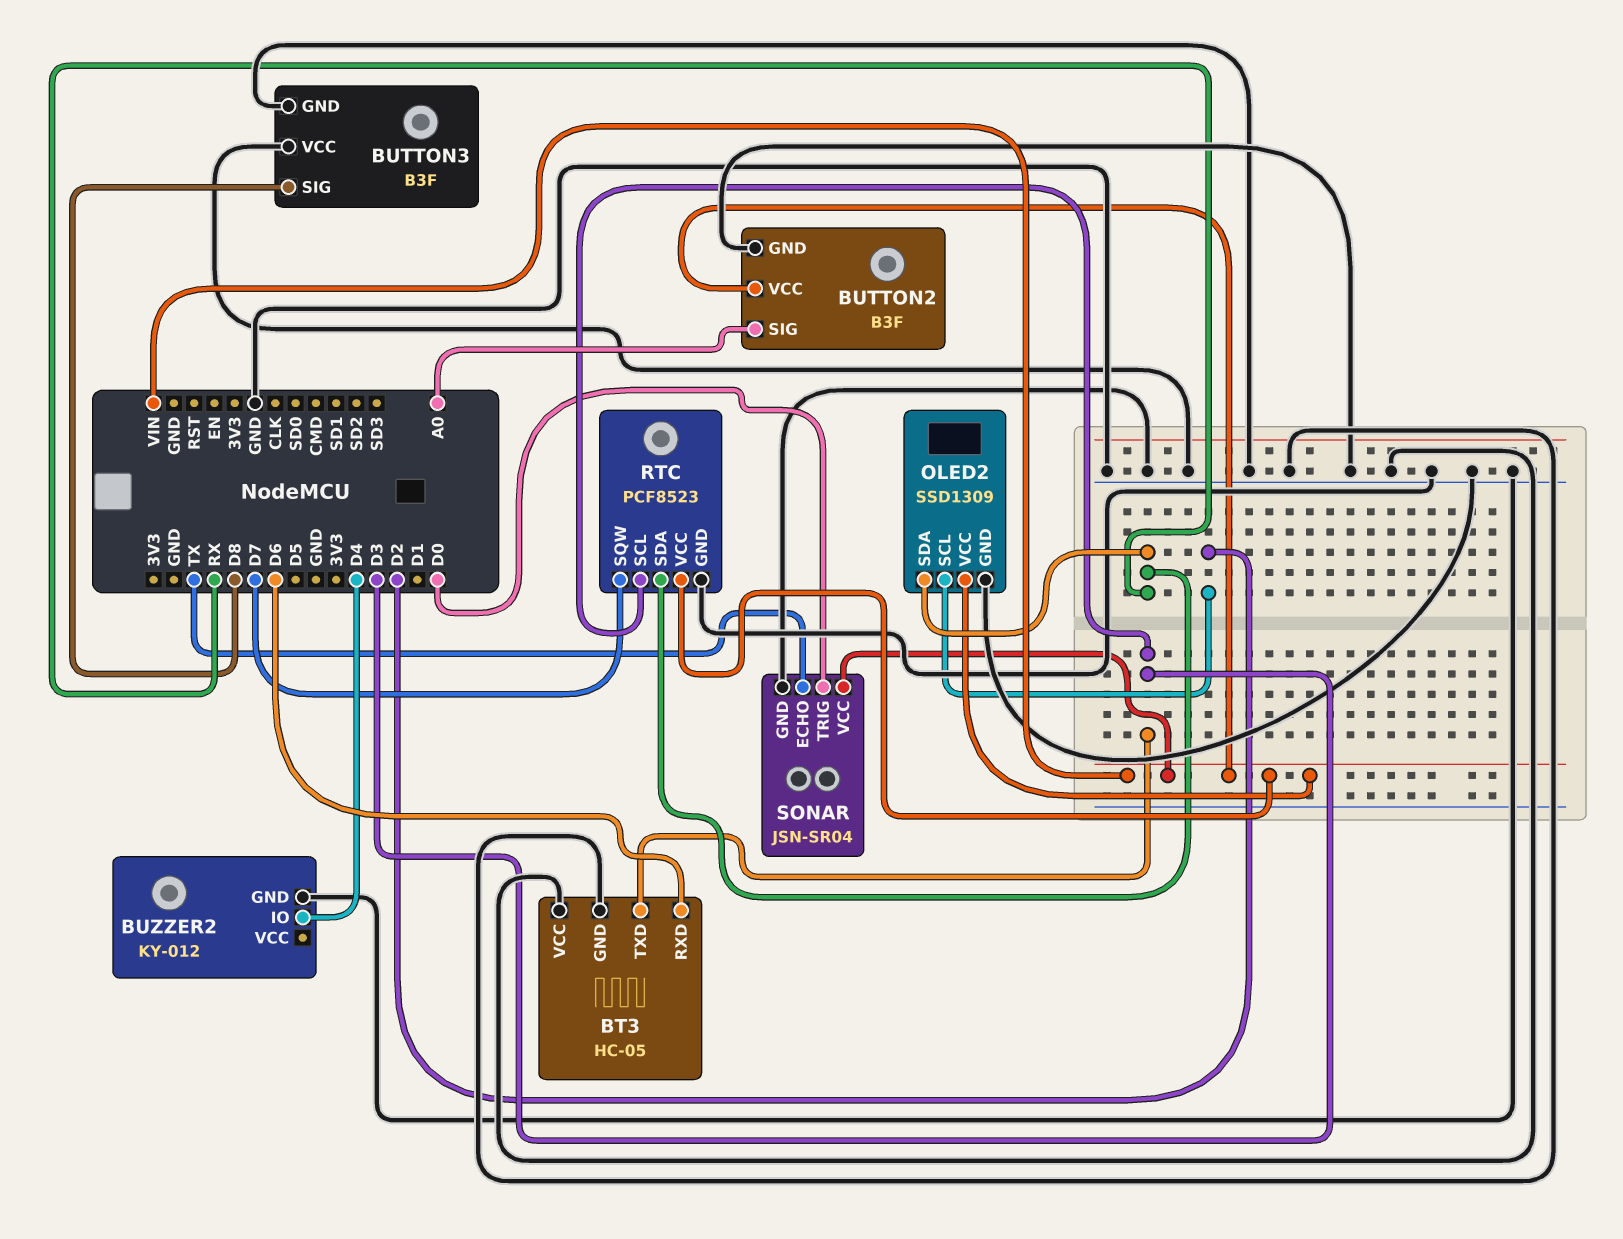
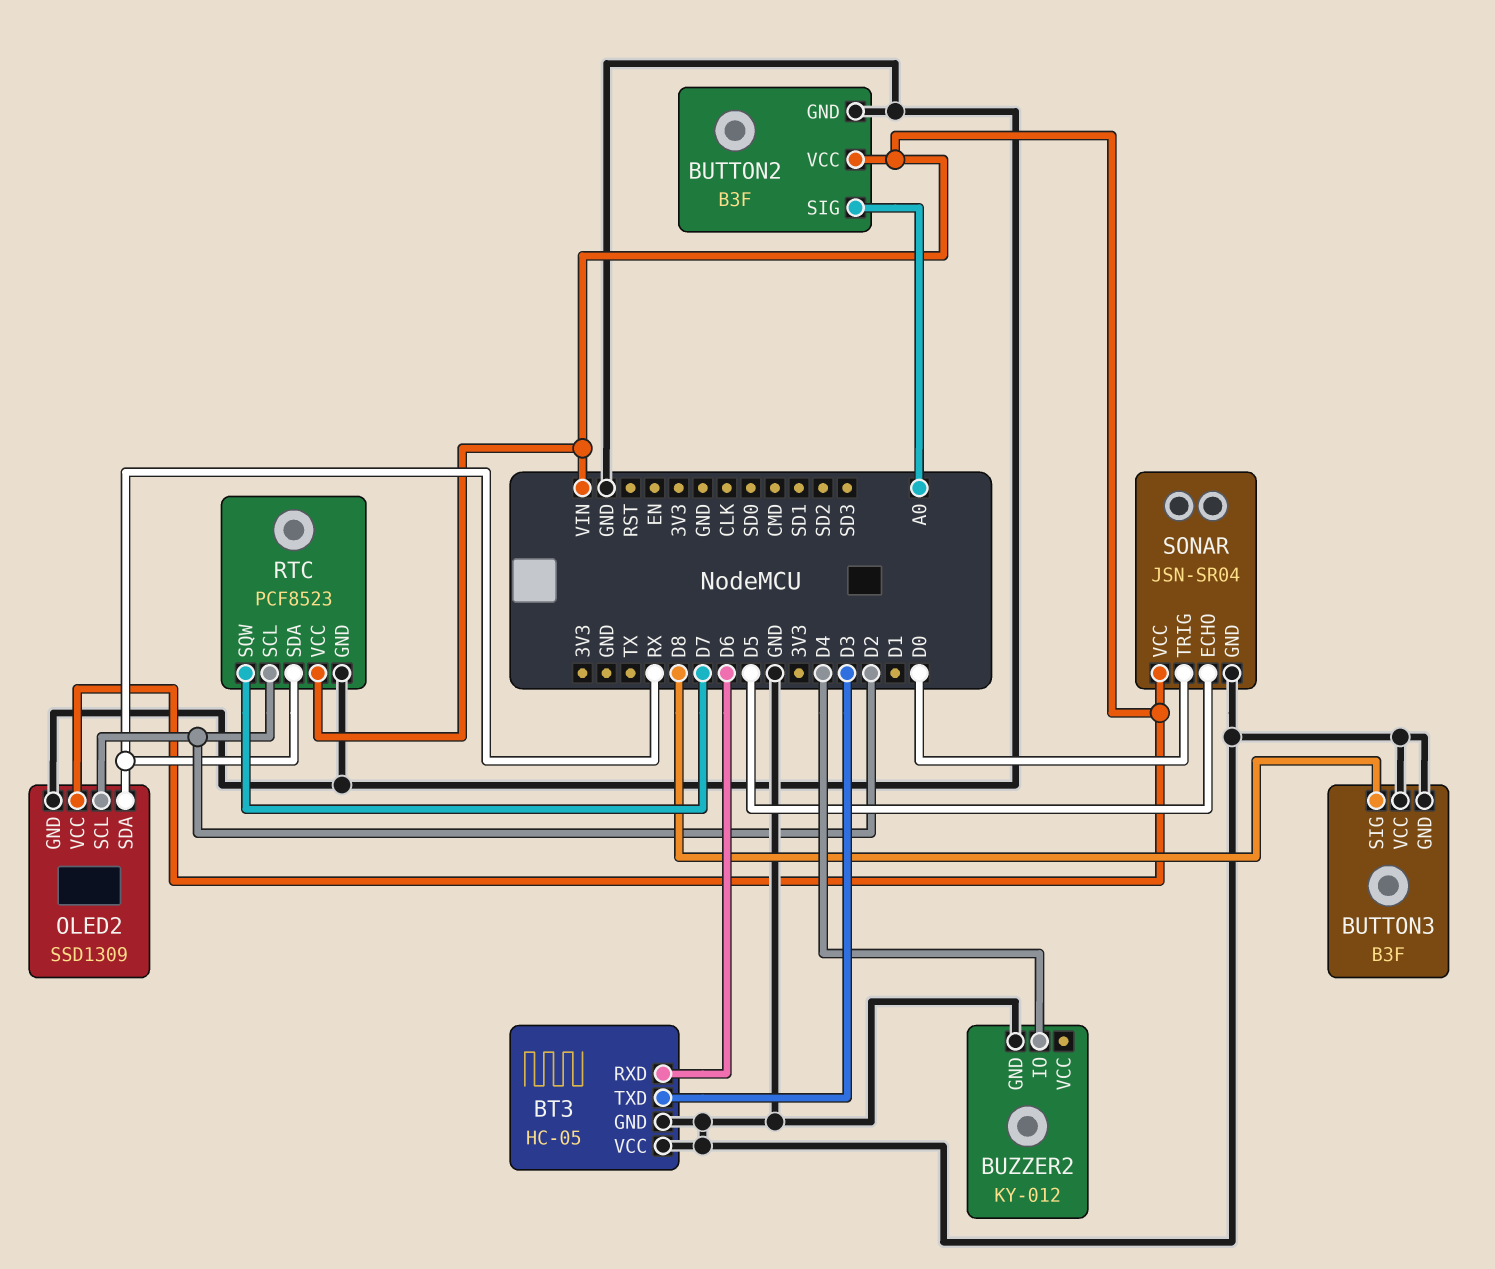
RTC pin SCL: D3 -> D2
SONAR pin ECHO: TX -> D5

